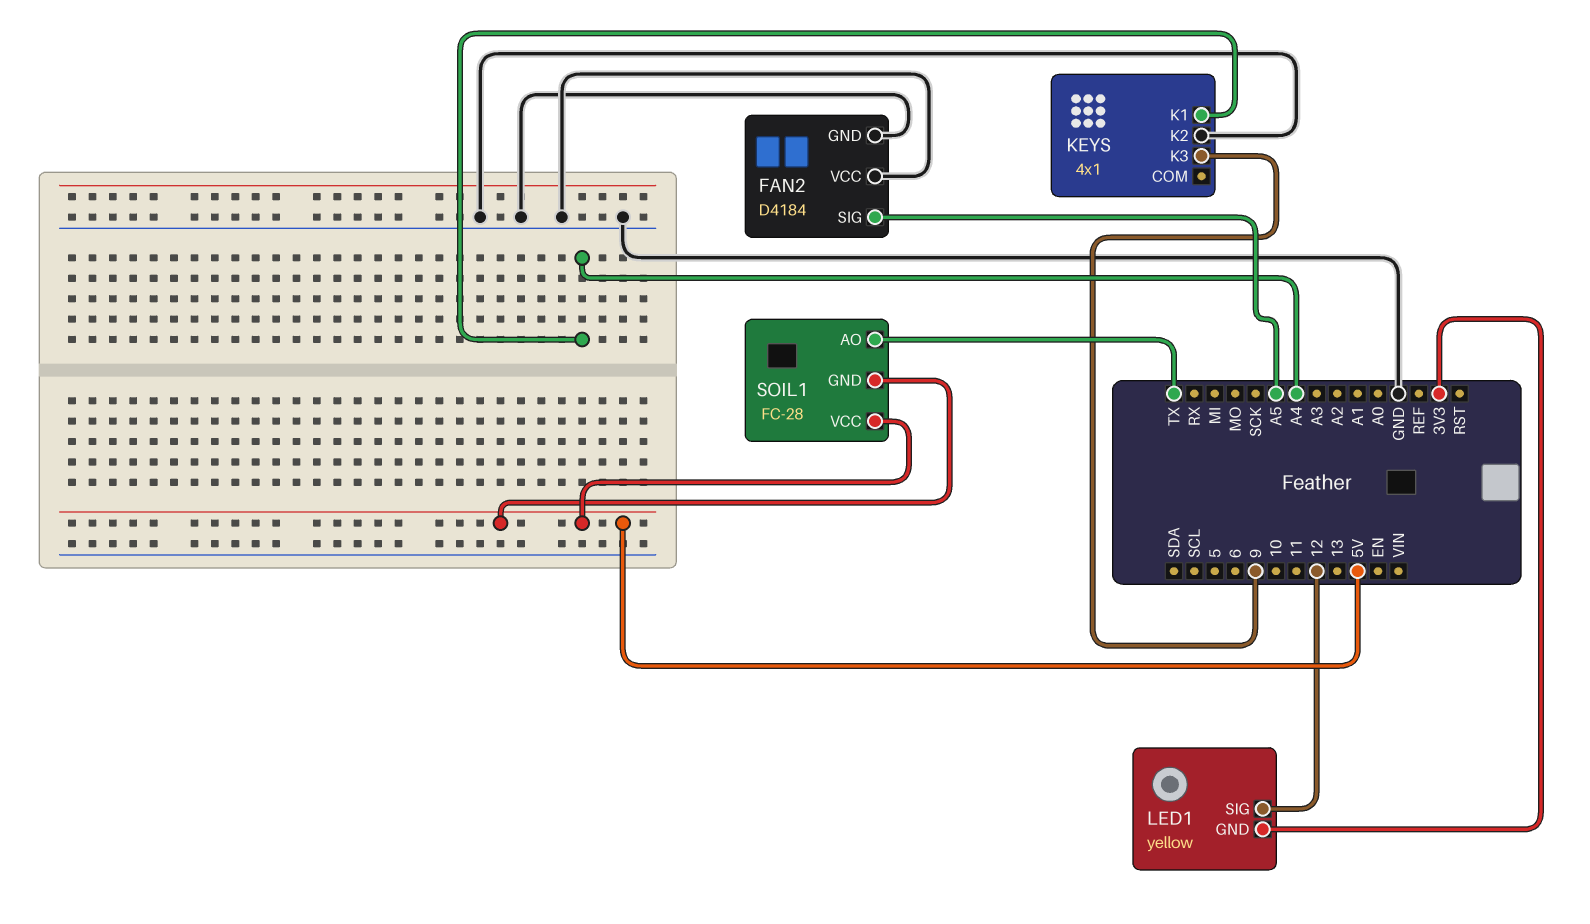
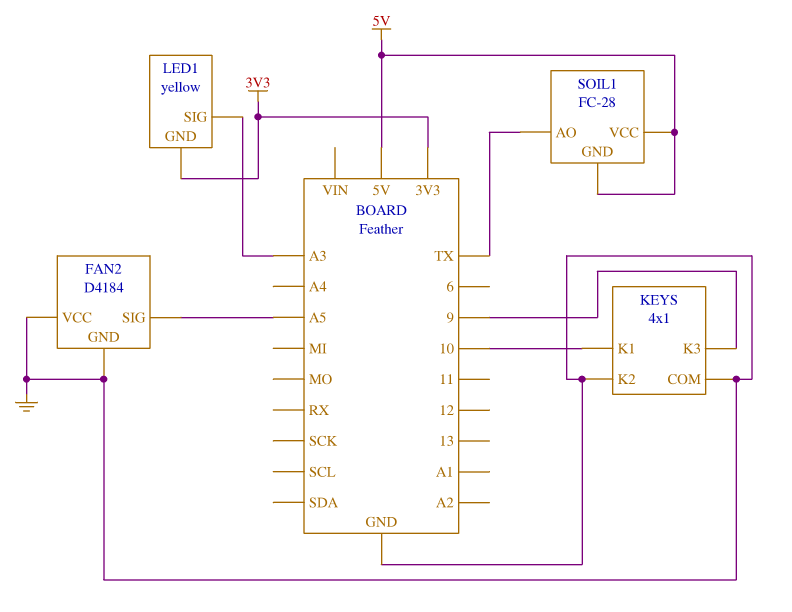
KEYS pin COM: none -> GND
KEYS pin K1: A4 -> 10
LED1 pin SIG: 12 -> A3

